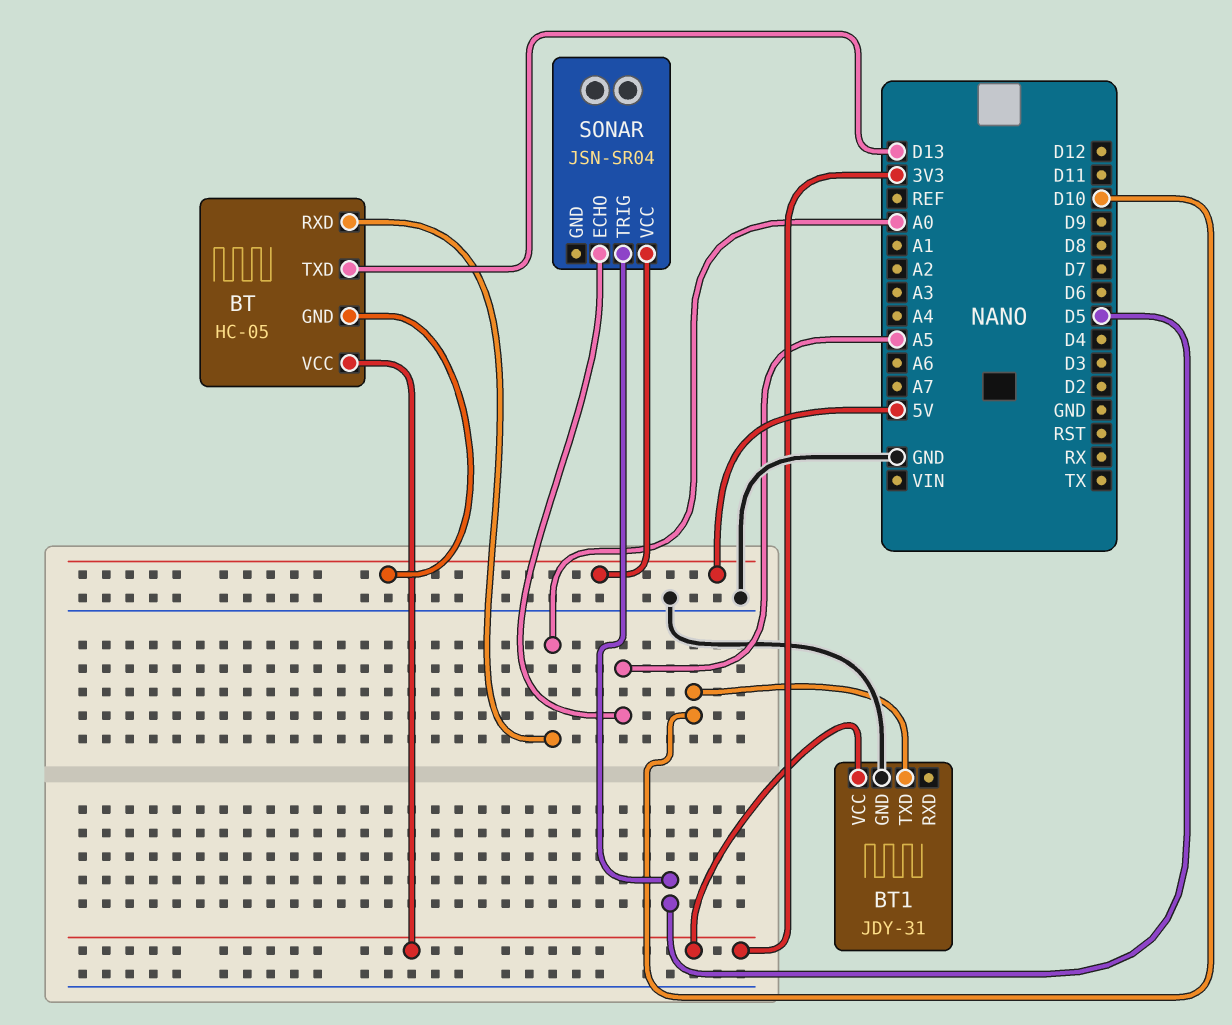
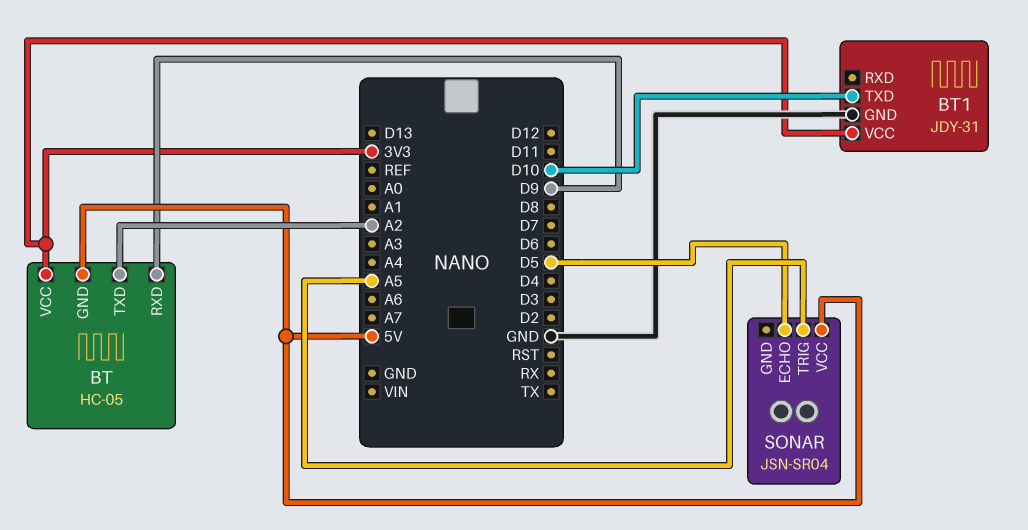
BT pin RXD: A0 -> D9
BT pin TXD: D13 -> A2
SONAR pin ECHO: A5 -> D5
SONAR pin TRIG: D5 -> A5

